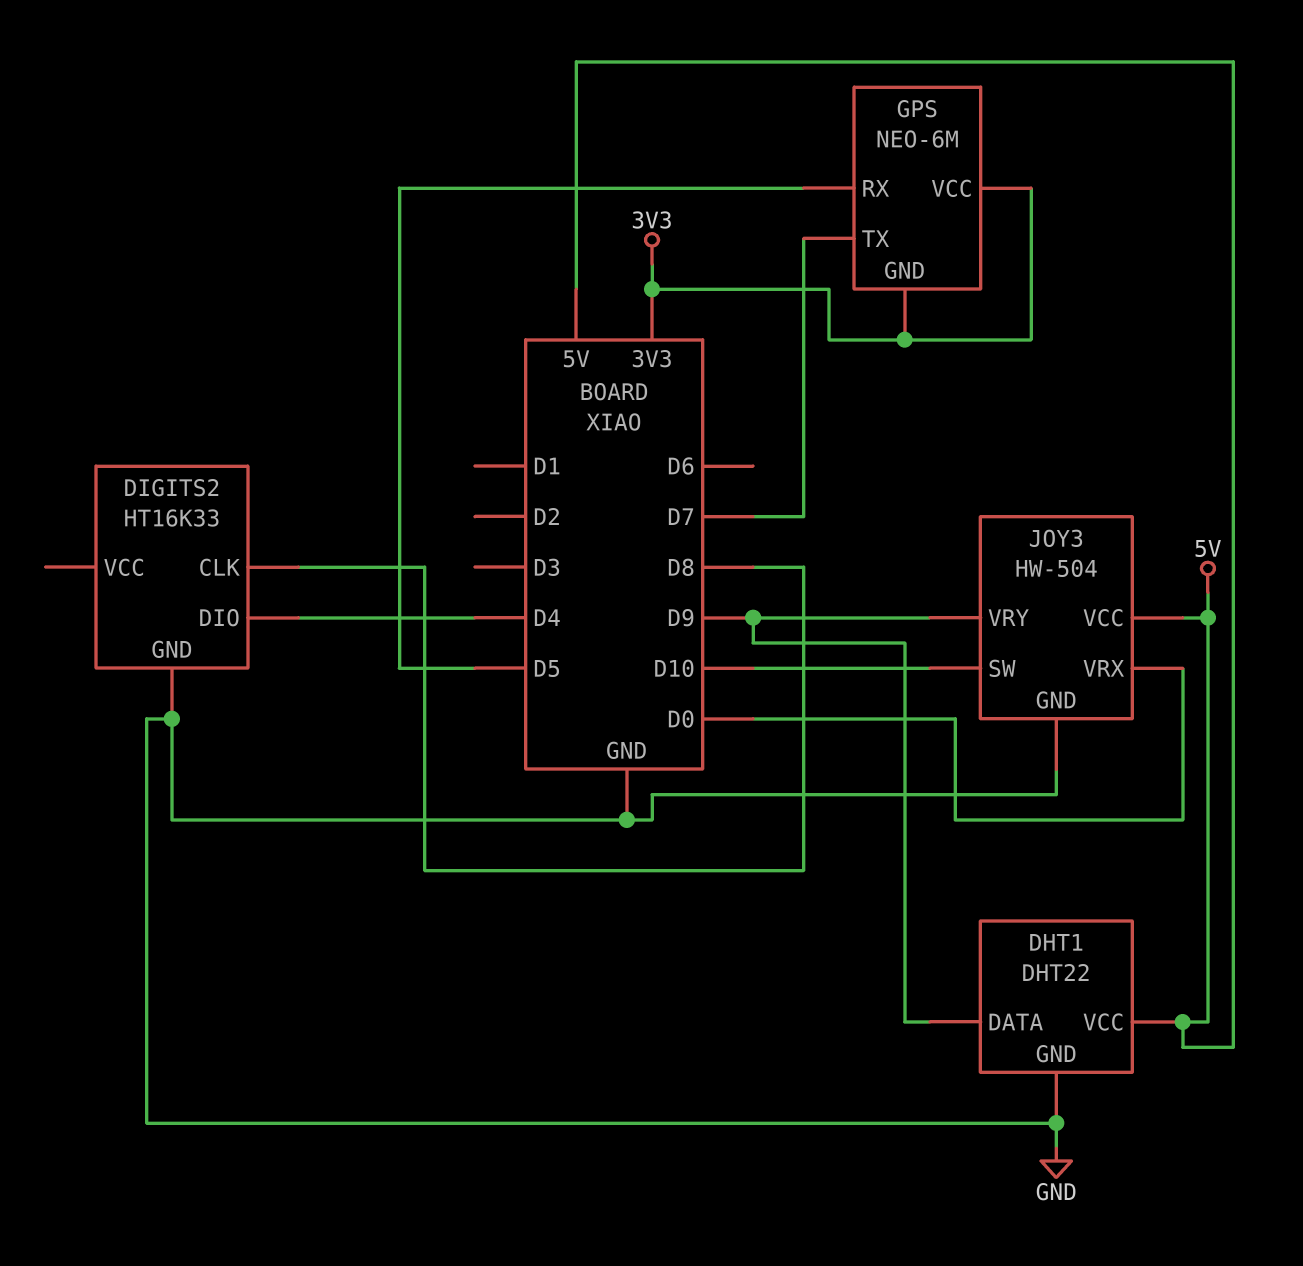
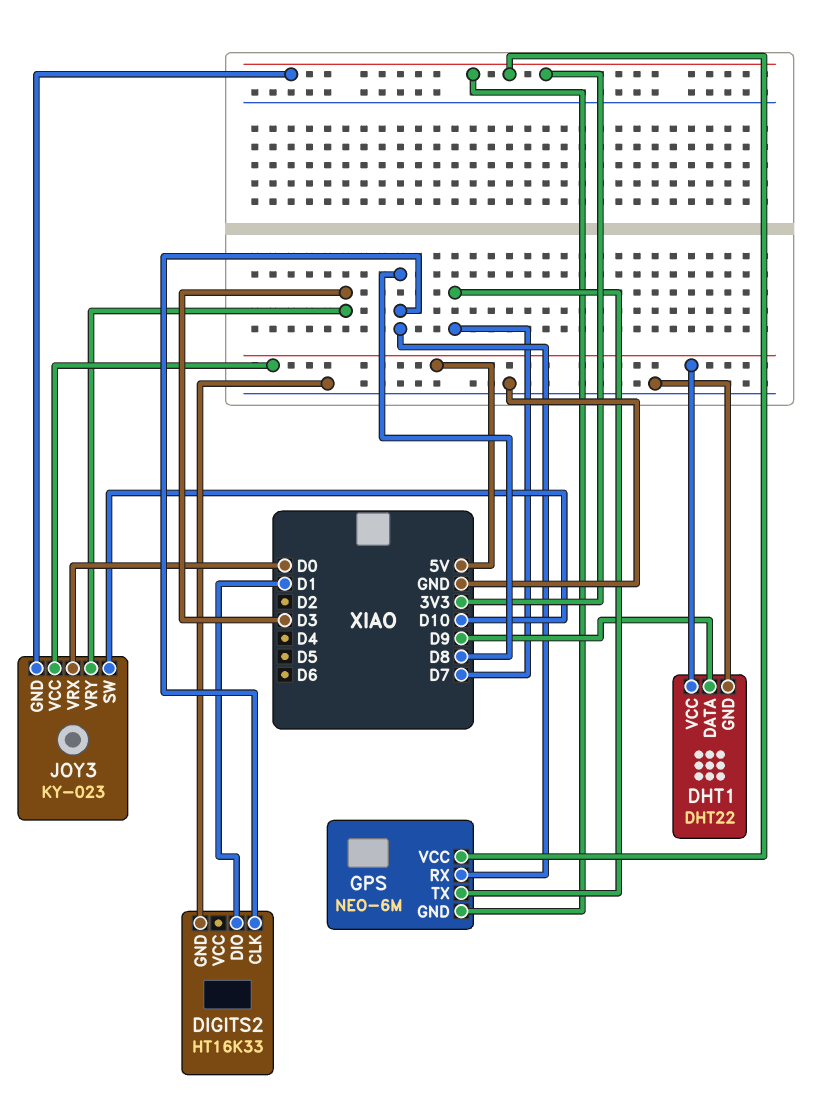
DIGITS2 pin DIO: D4 -> D1
GPS pin RX: D5 -> D8
JOY3: HW-504 -> KY-023
JOY3 pin GND: GND -> 3V3
JOY3 pin VRY: D9 -> D3

